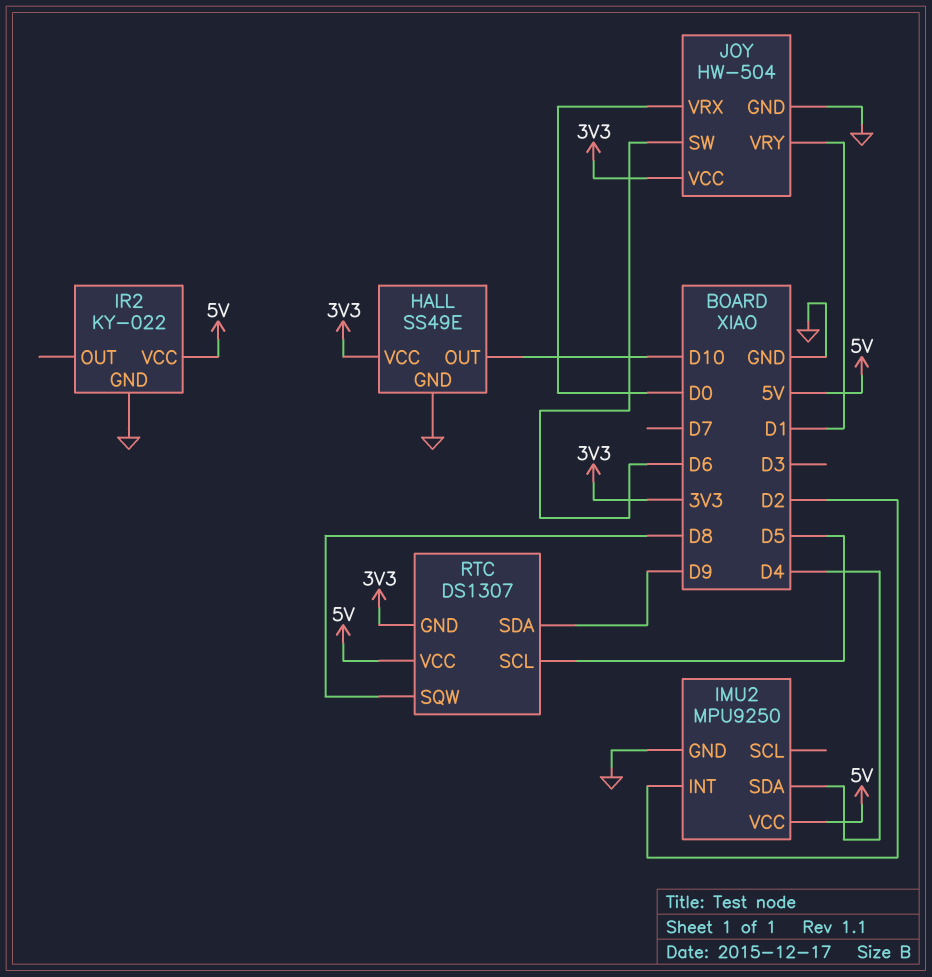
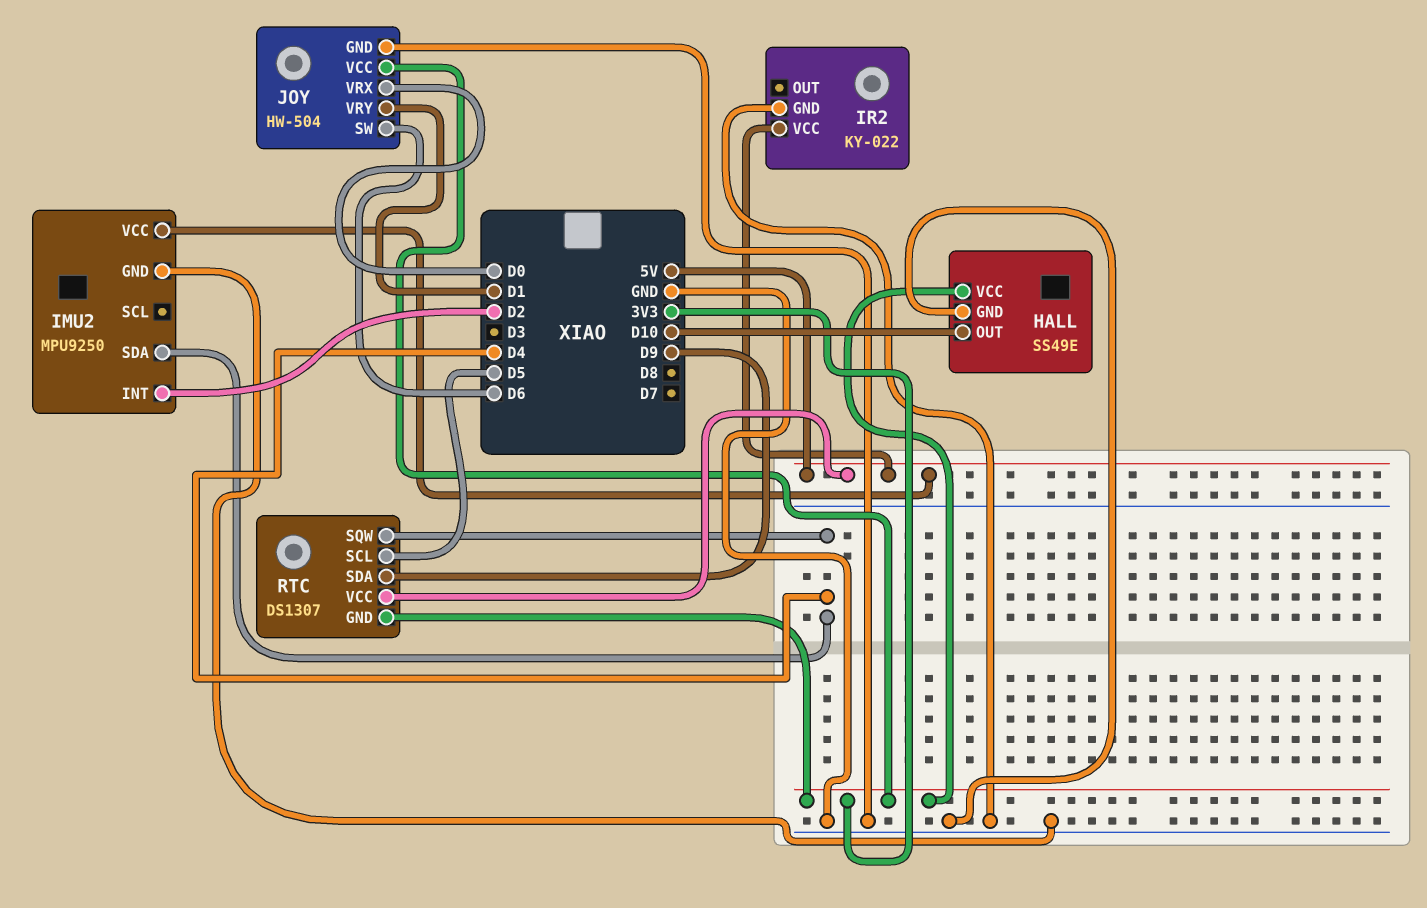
RTC pin SQW: D8 -> D4

